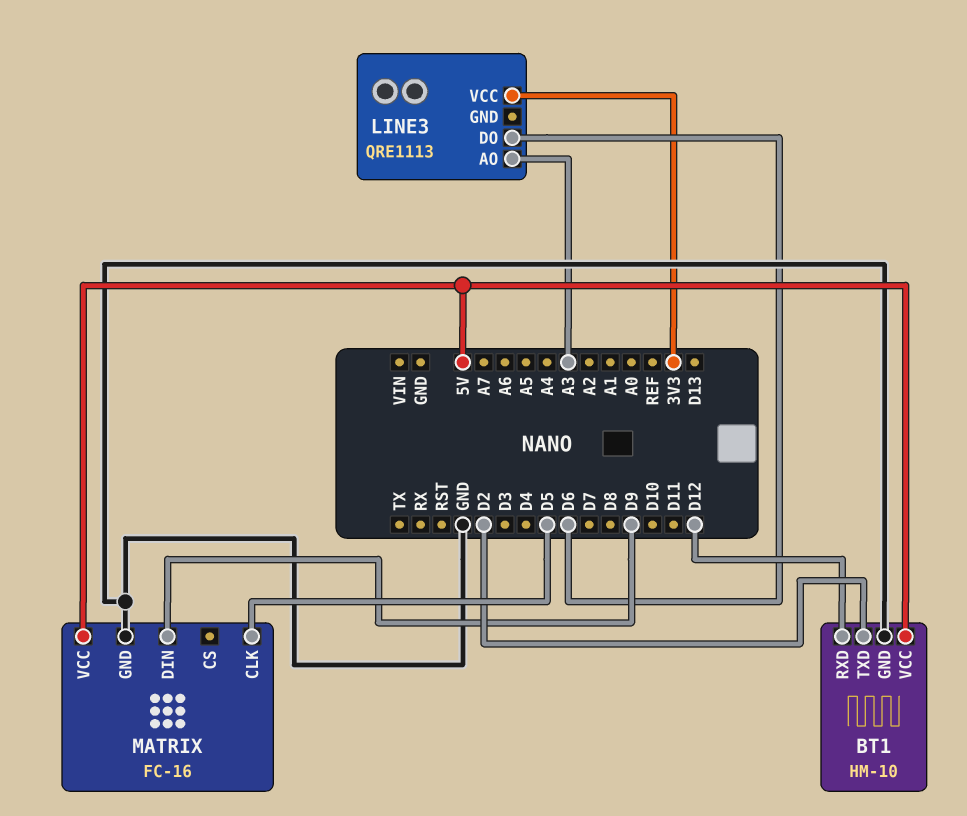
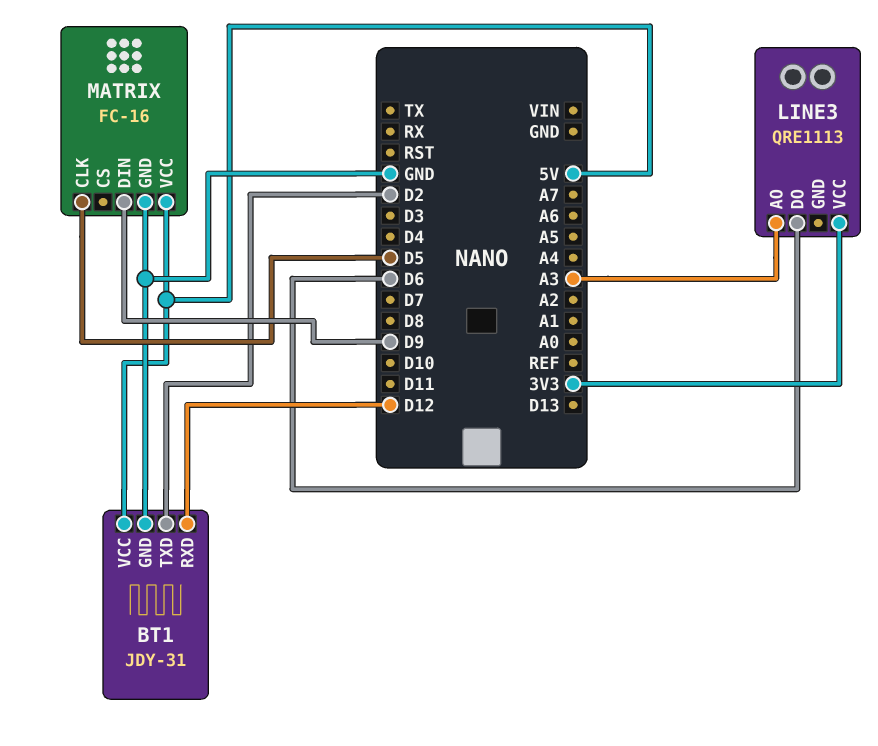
BT1: HM-10 -> JDY-31

